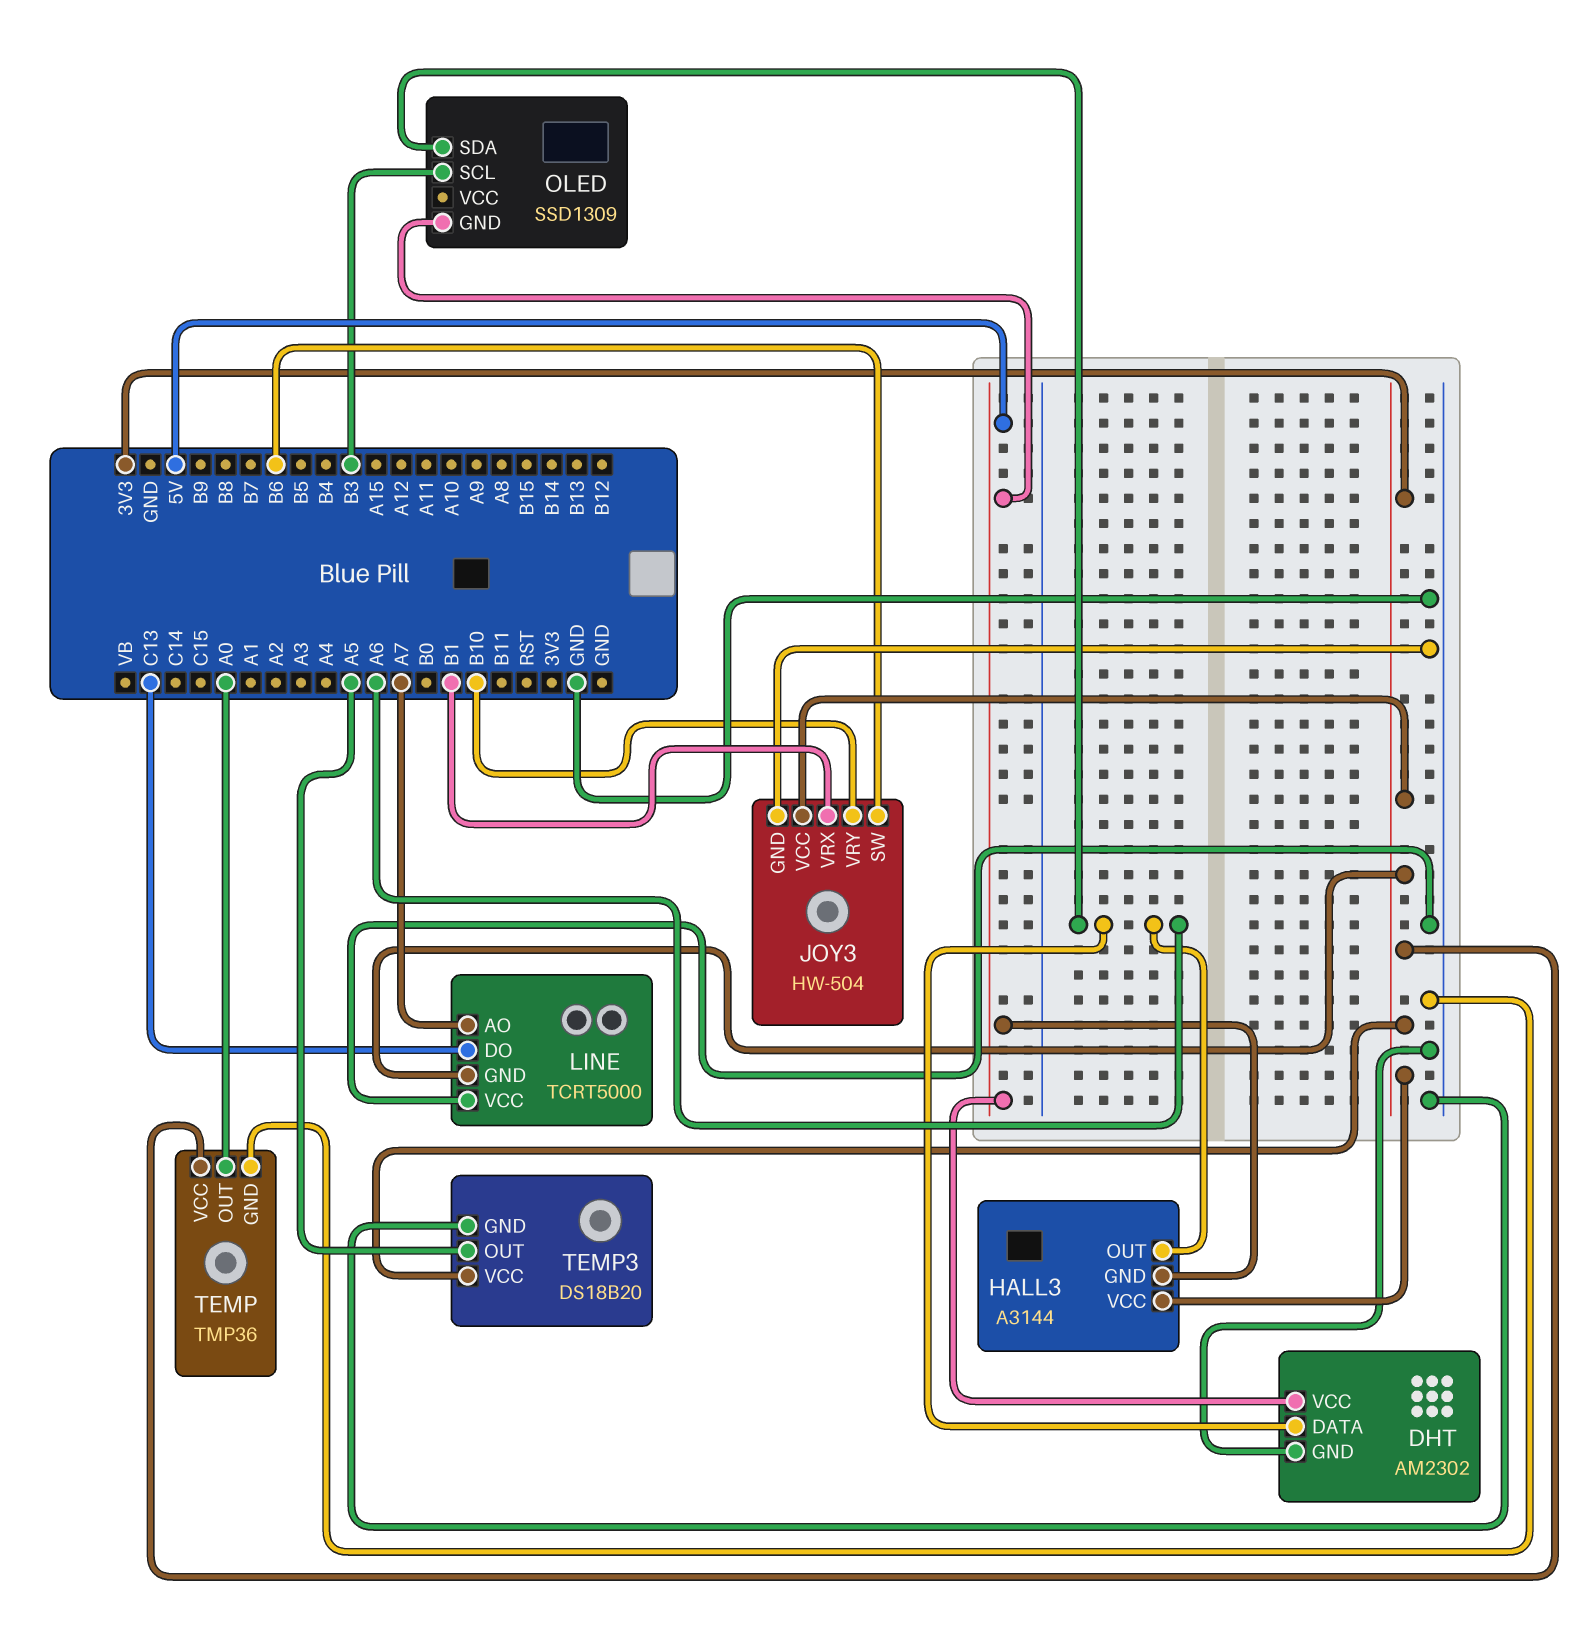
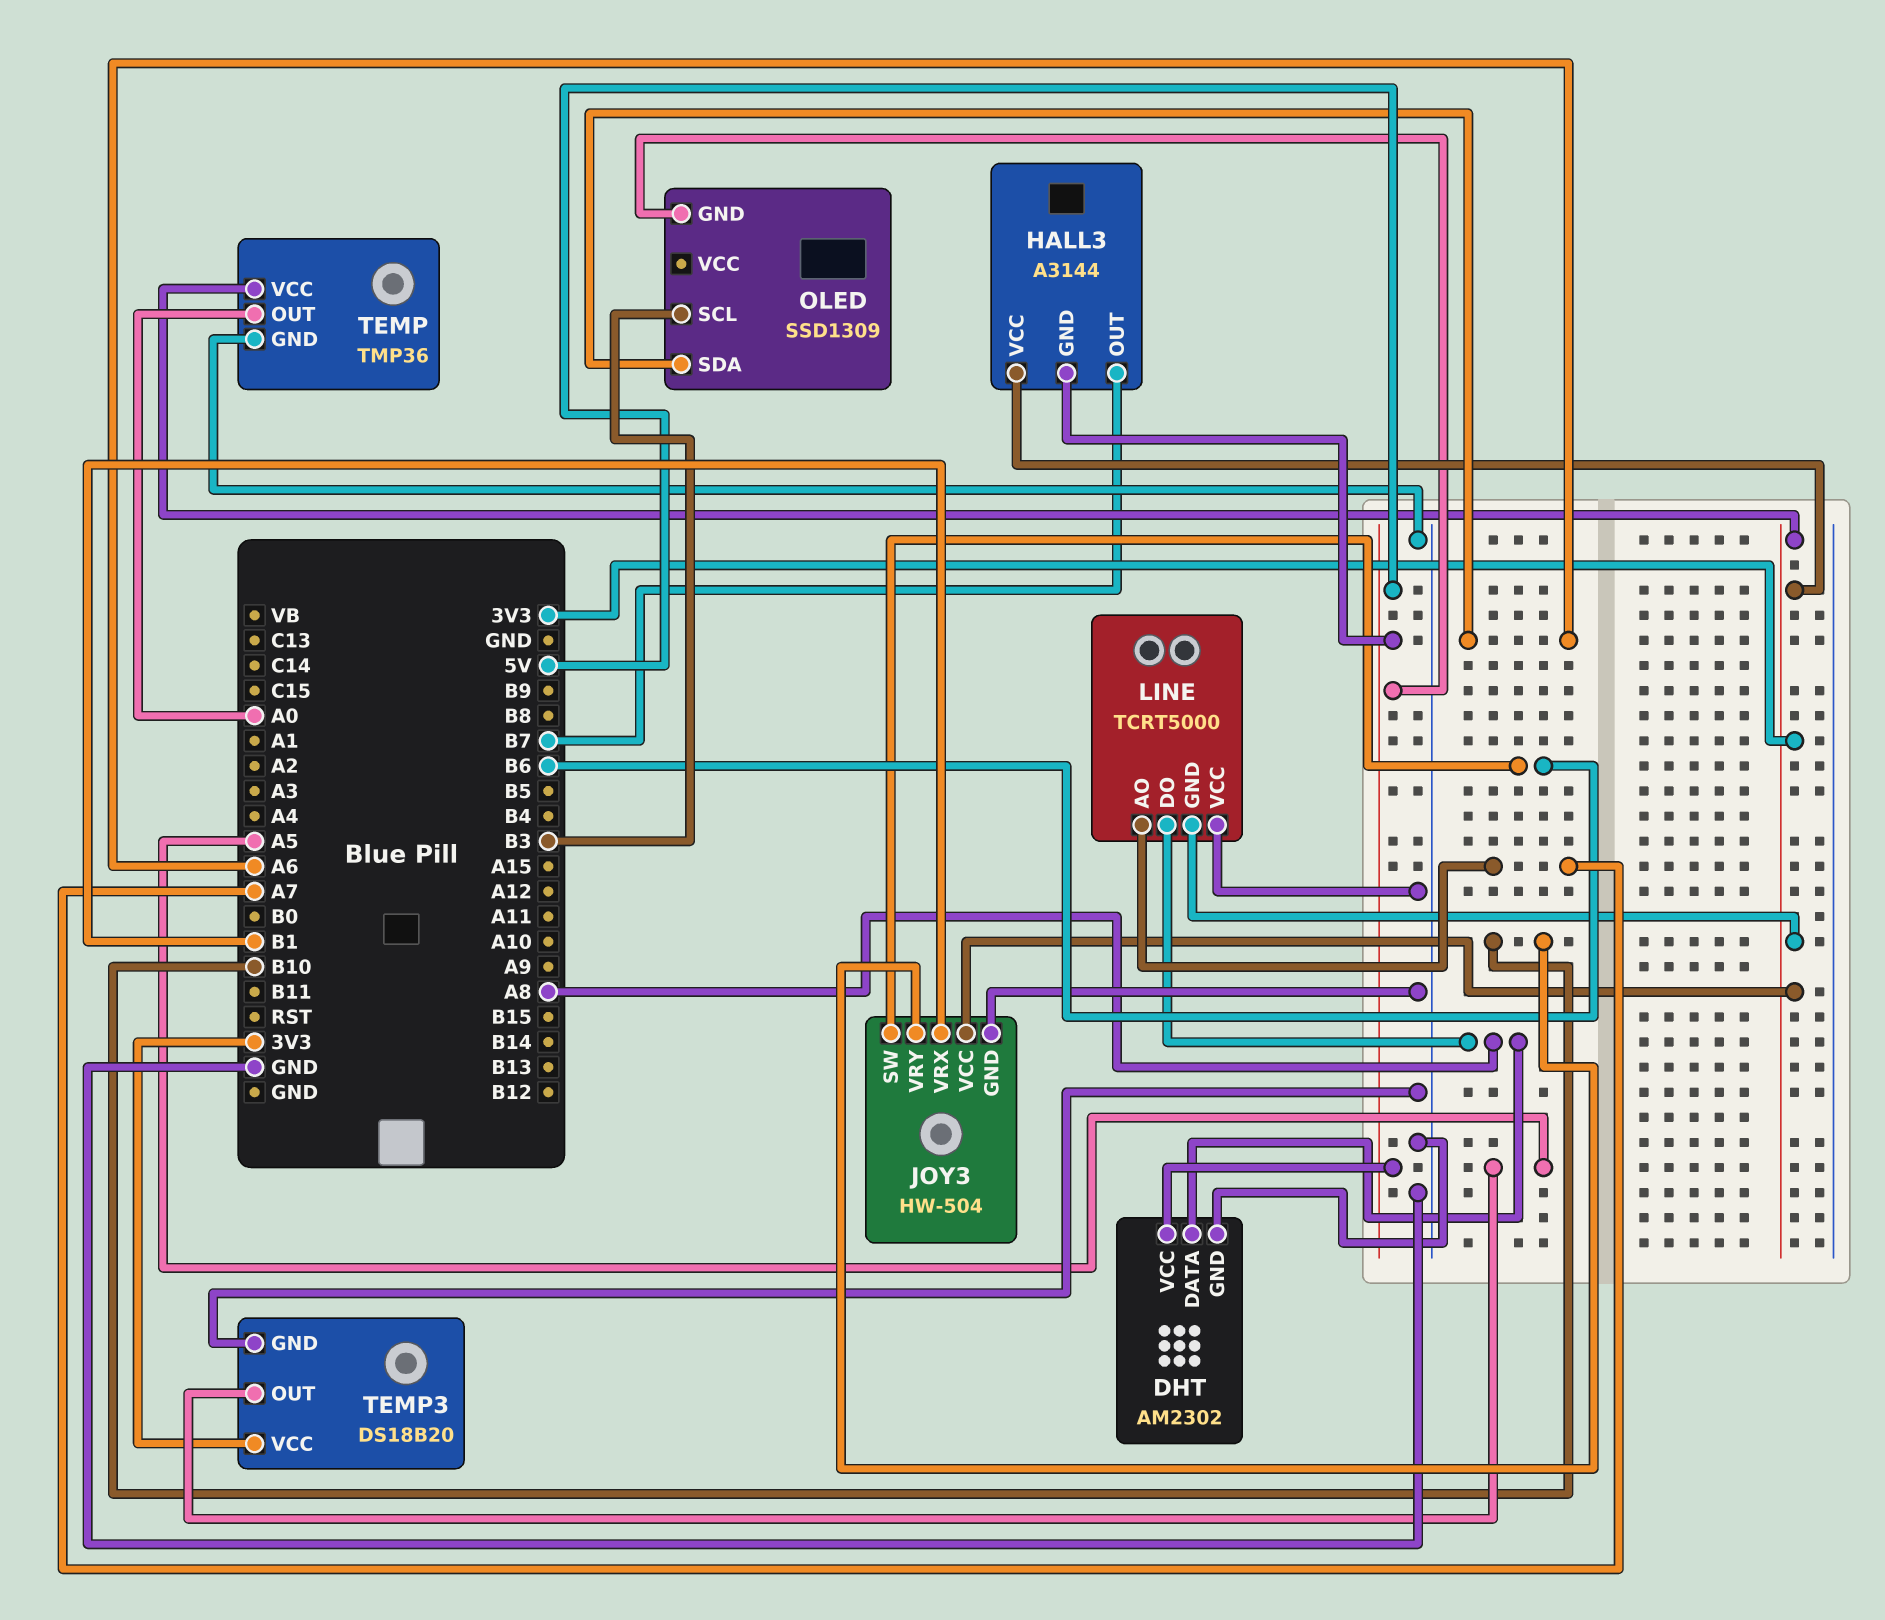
DHT pin DATA: A6 -> A8
HALL3 pin OUT: A6 -> B7
LINE pin DO: C13 -> A8

